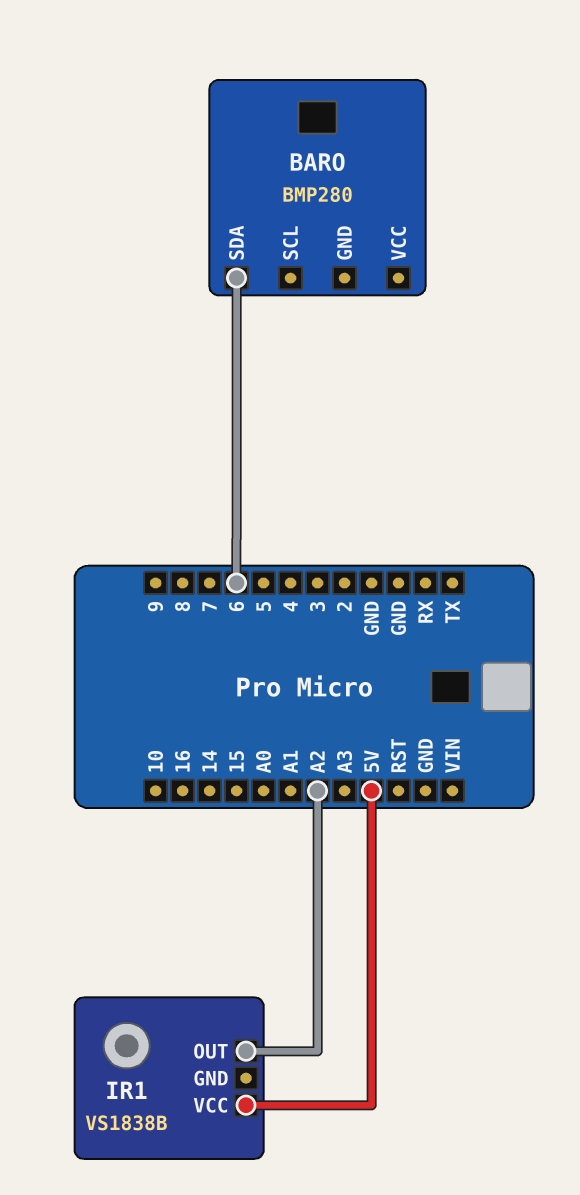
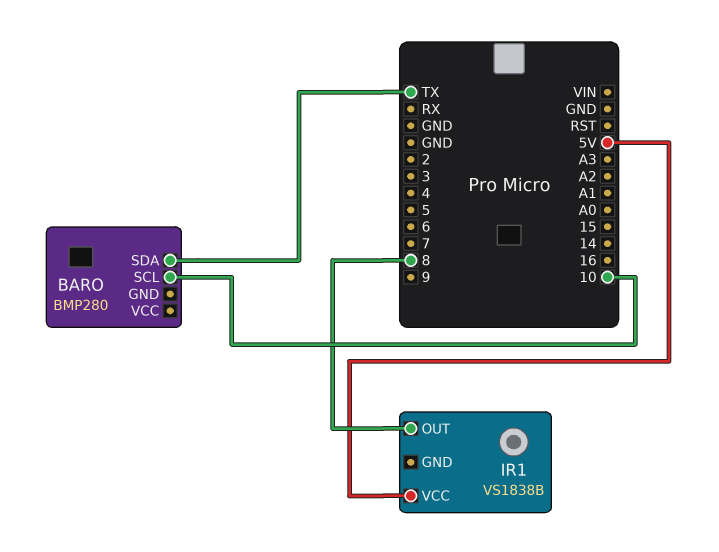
BARO pin SCL: none -> 10
BARO pin SDA: 6 -> TX
IR1 pin OUT: A2 -> 8

